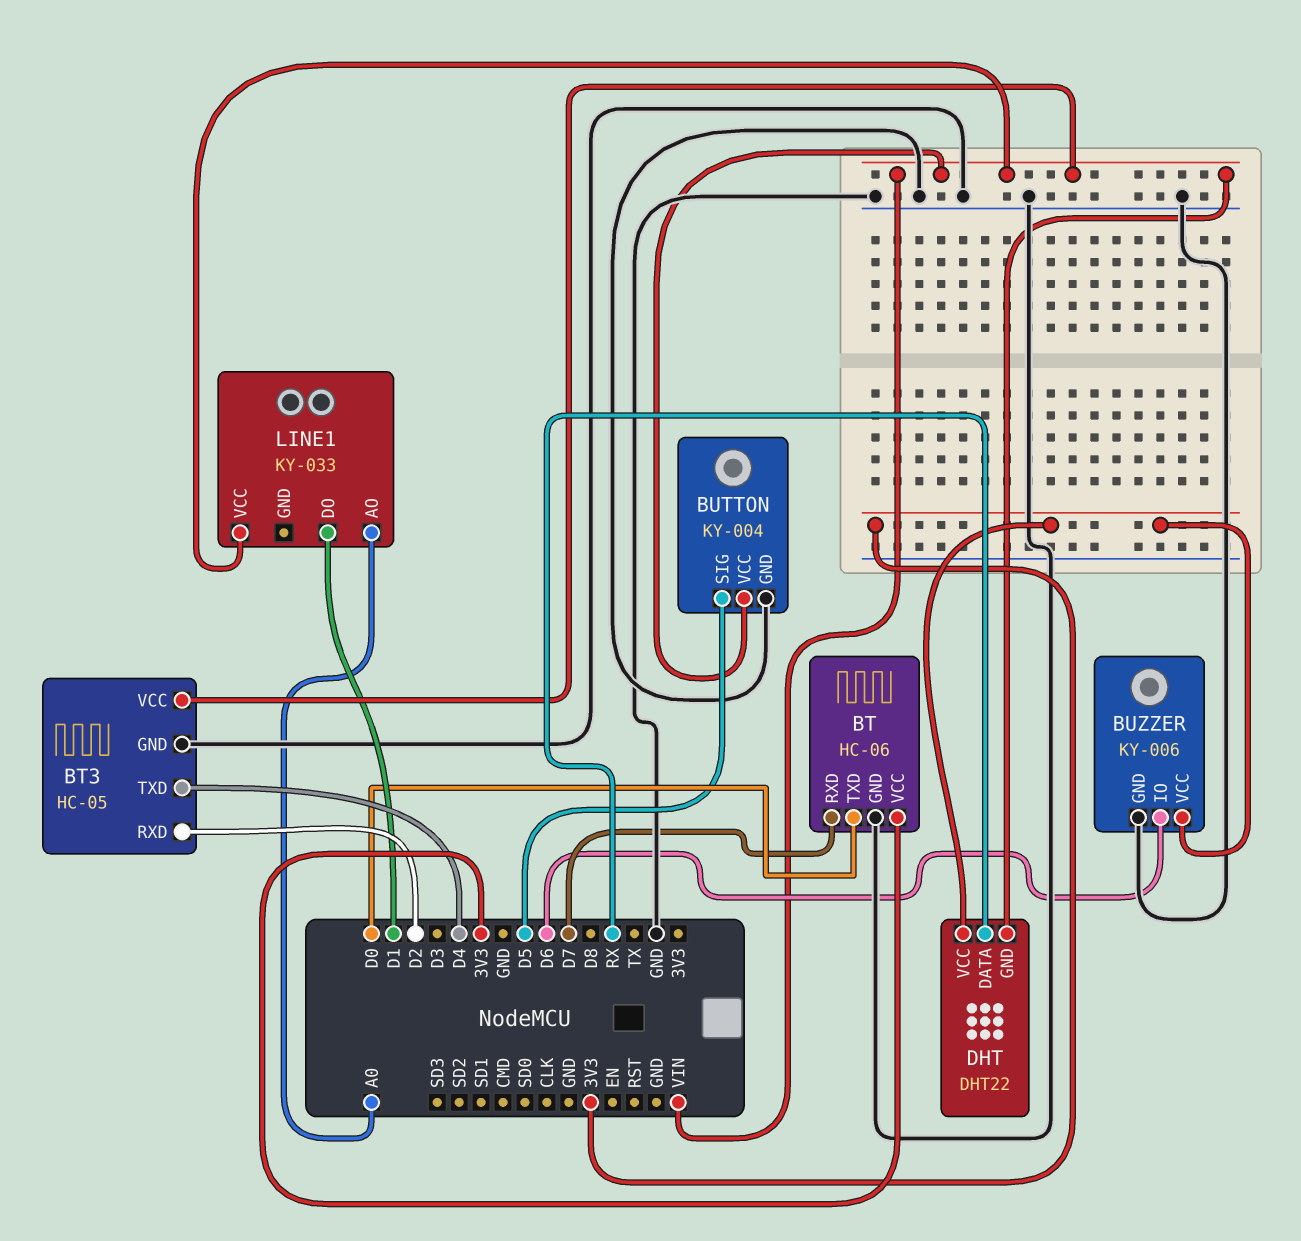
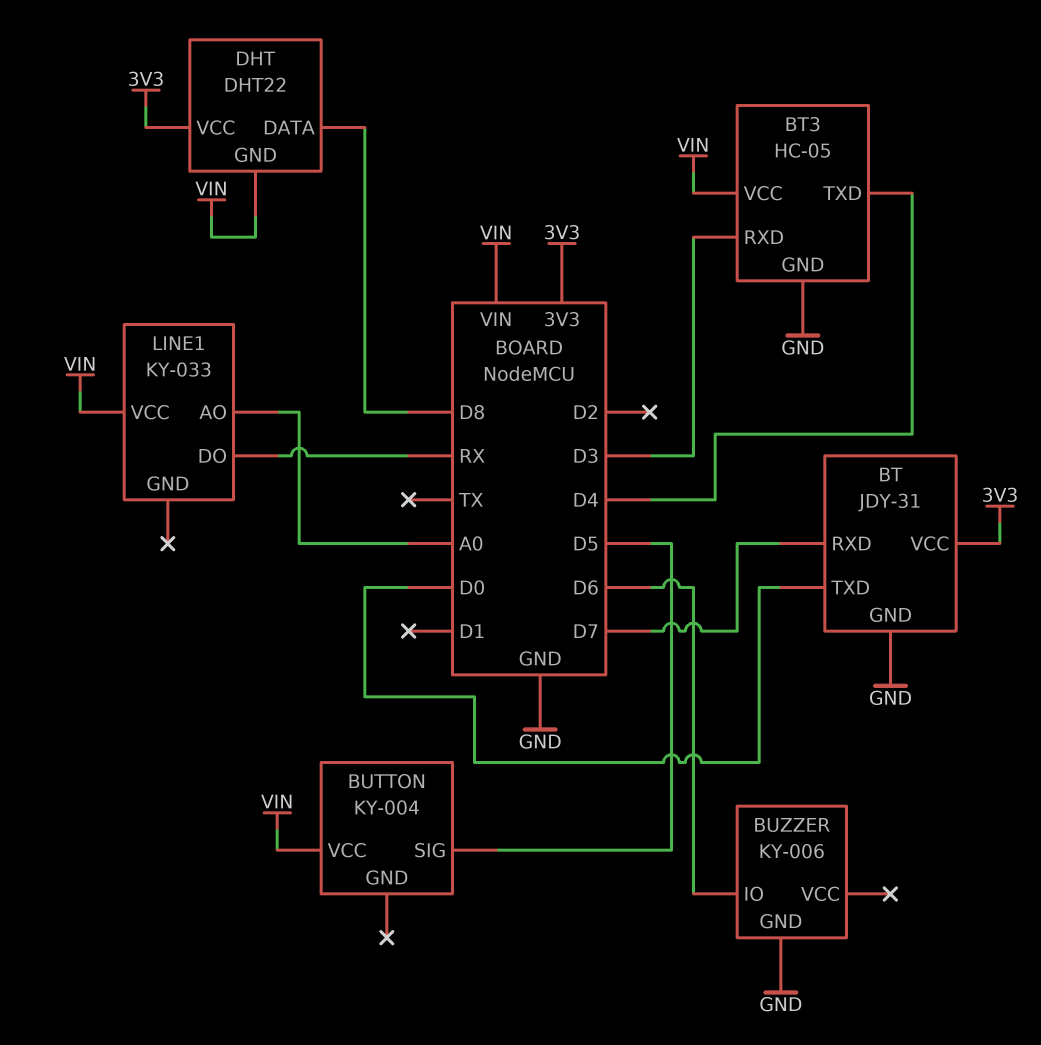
BT: HC-06 -> JDY-31
BT3 pin RXD: D2 -> D3
BUTTON pin GND: GND -> none
BUZZER pin VCC: 3V3 -> none
DHT pin DATA: RX -> D8
LINE1 pin DO: D1 -> RX

